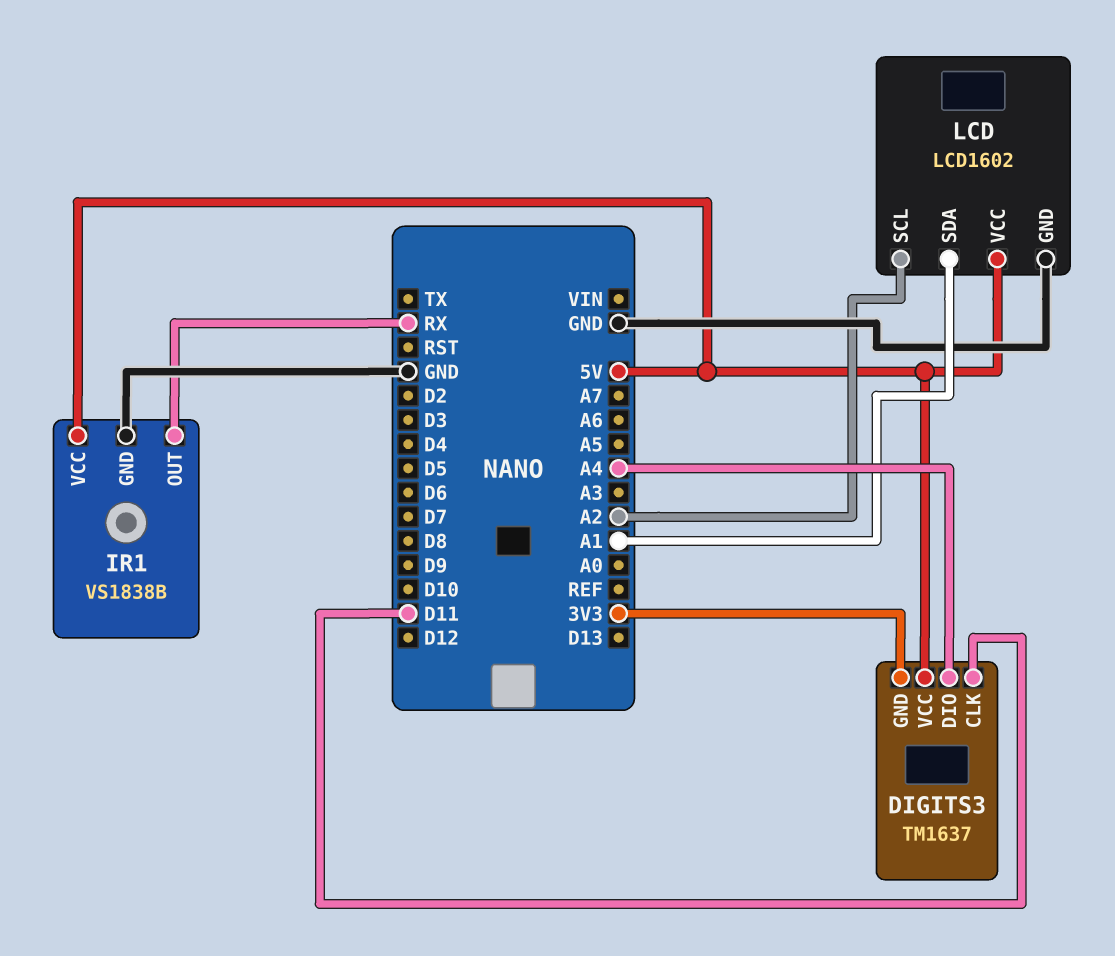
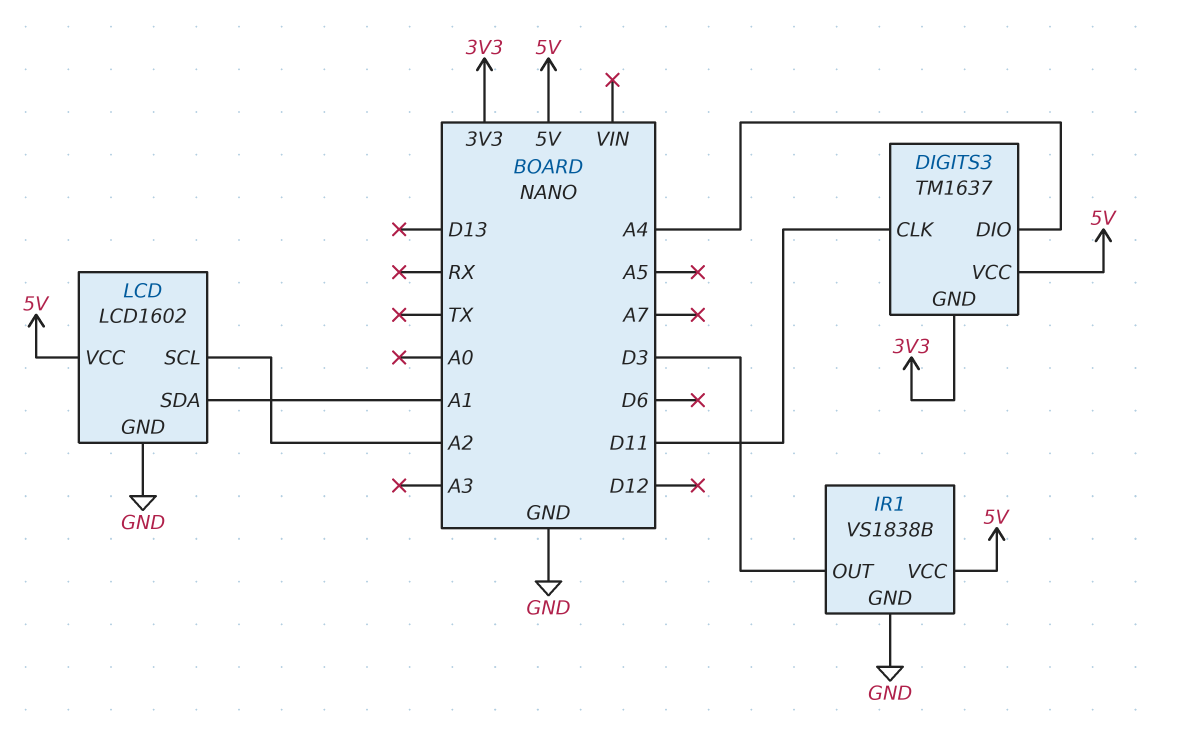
IR1 pin OUT: RX -> D3

